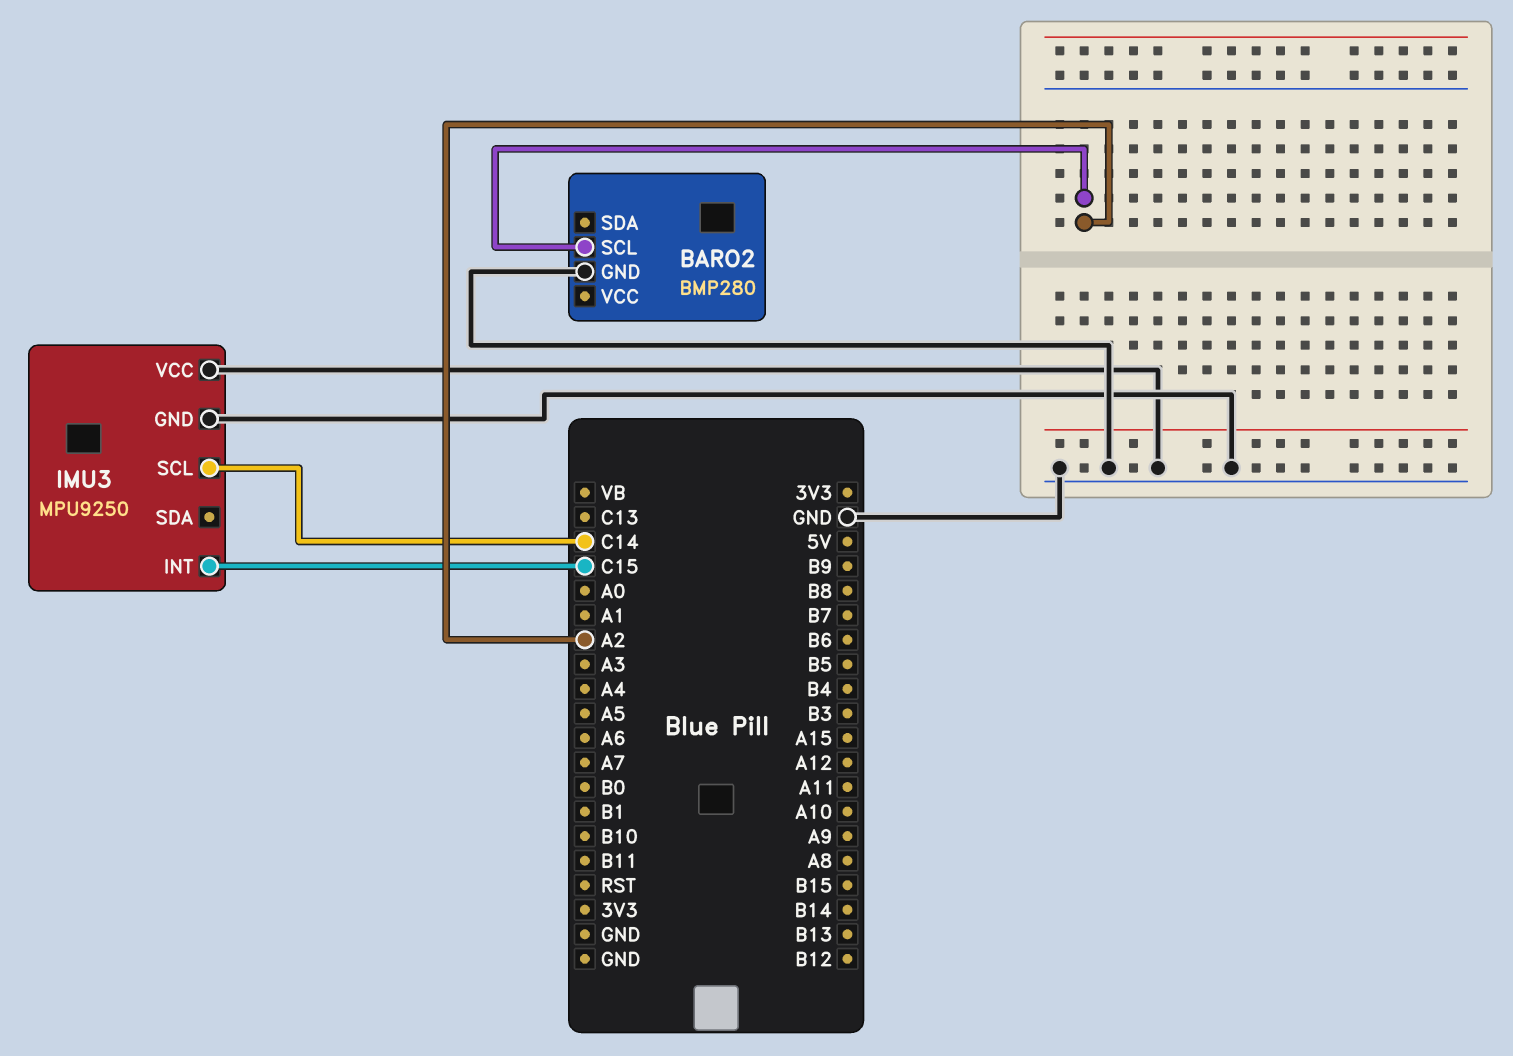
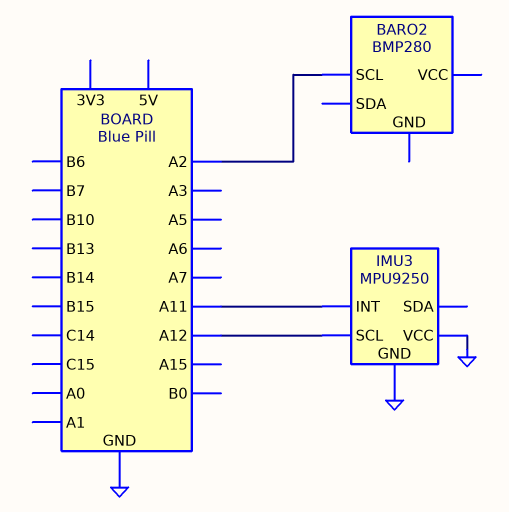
BARO2 pin GND: GND -> none
IMU3 pin INT: C15 -> A11
IMU3 pin SCL: C14 -> A12

